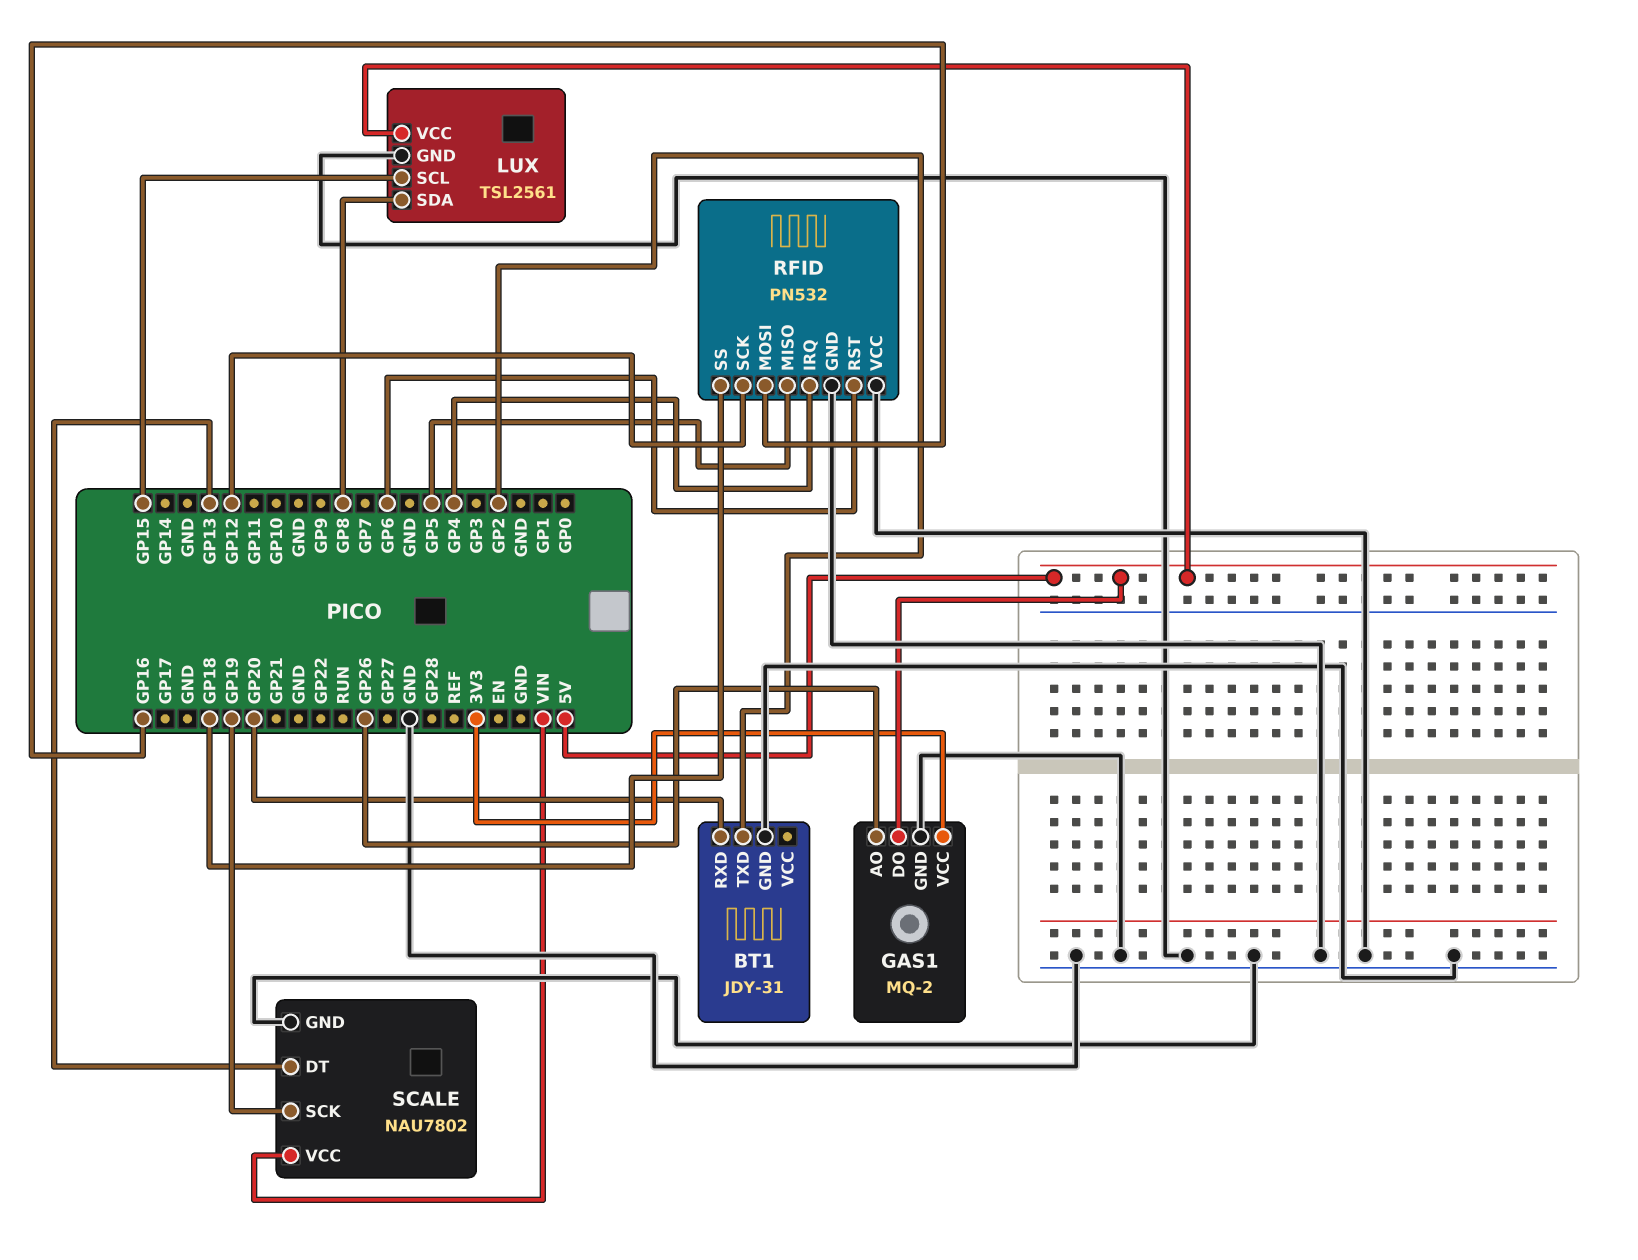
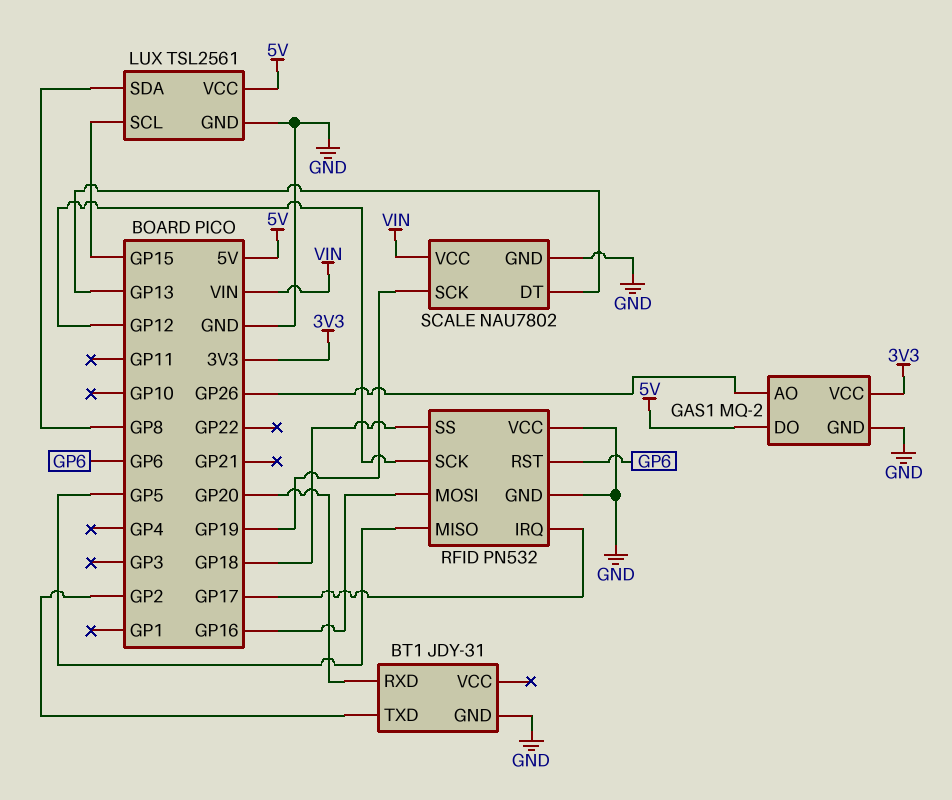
RFID pin IRQ: GP4 -> GP17

